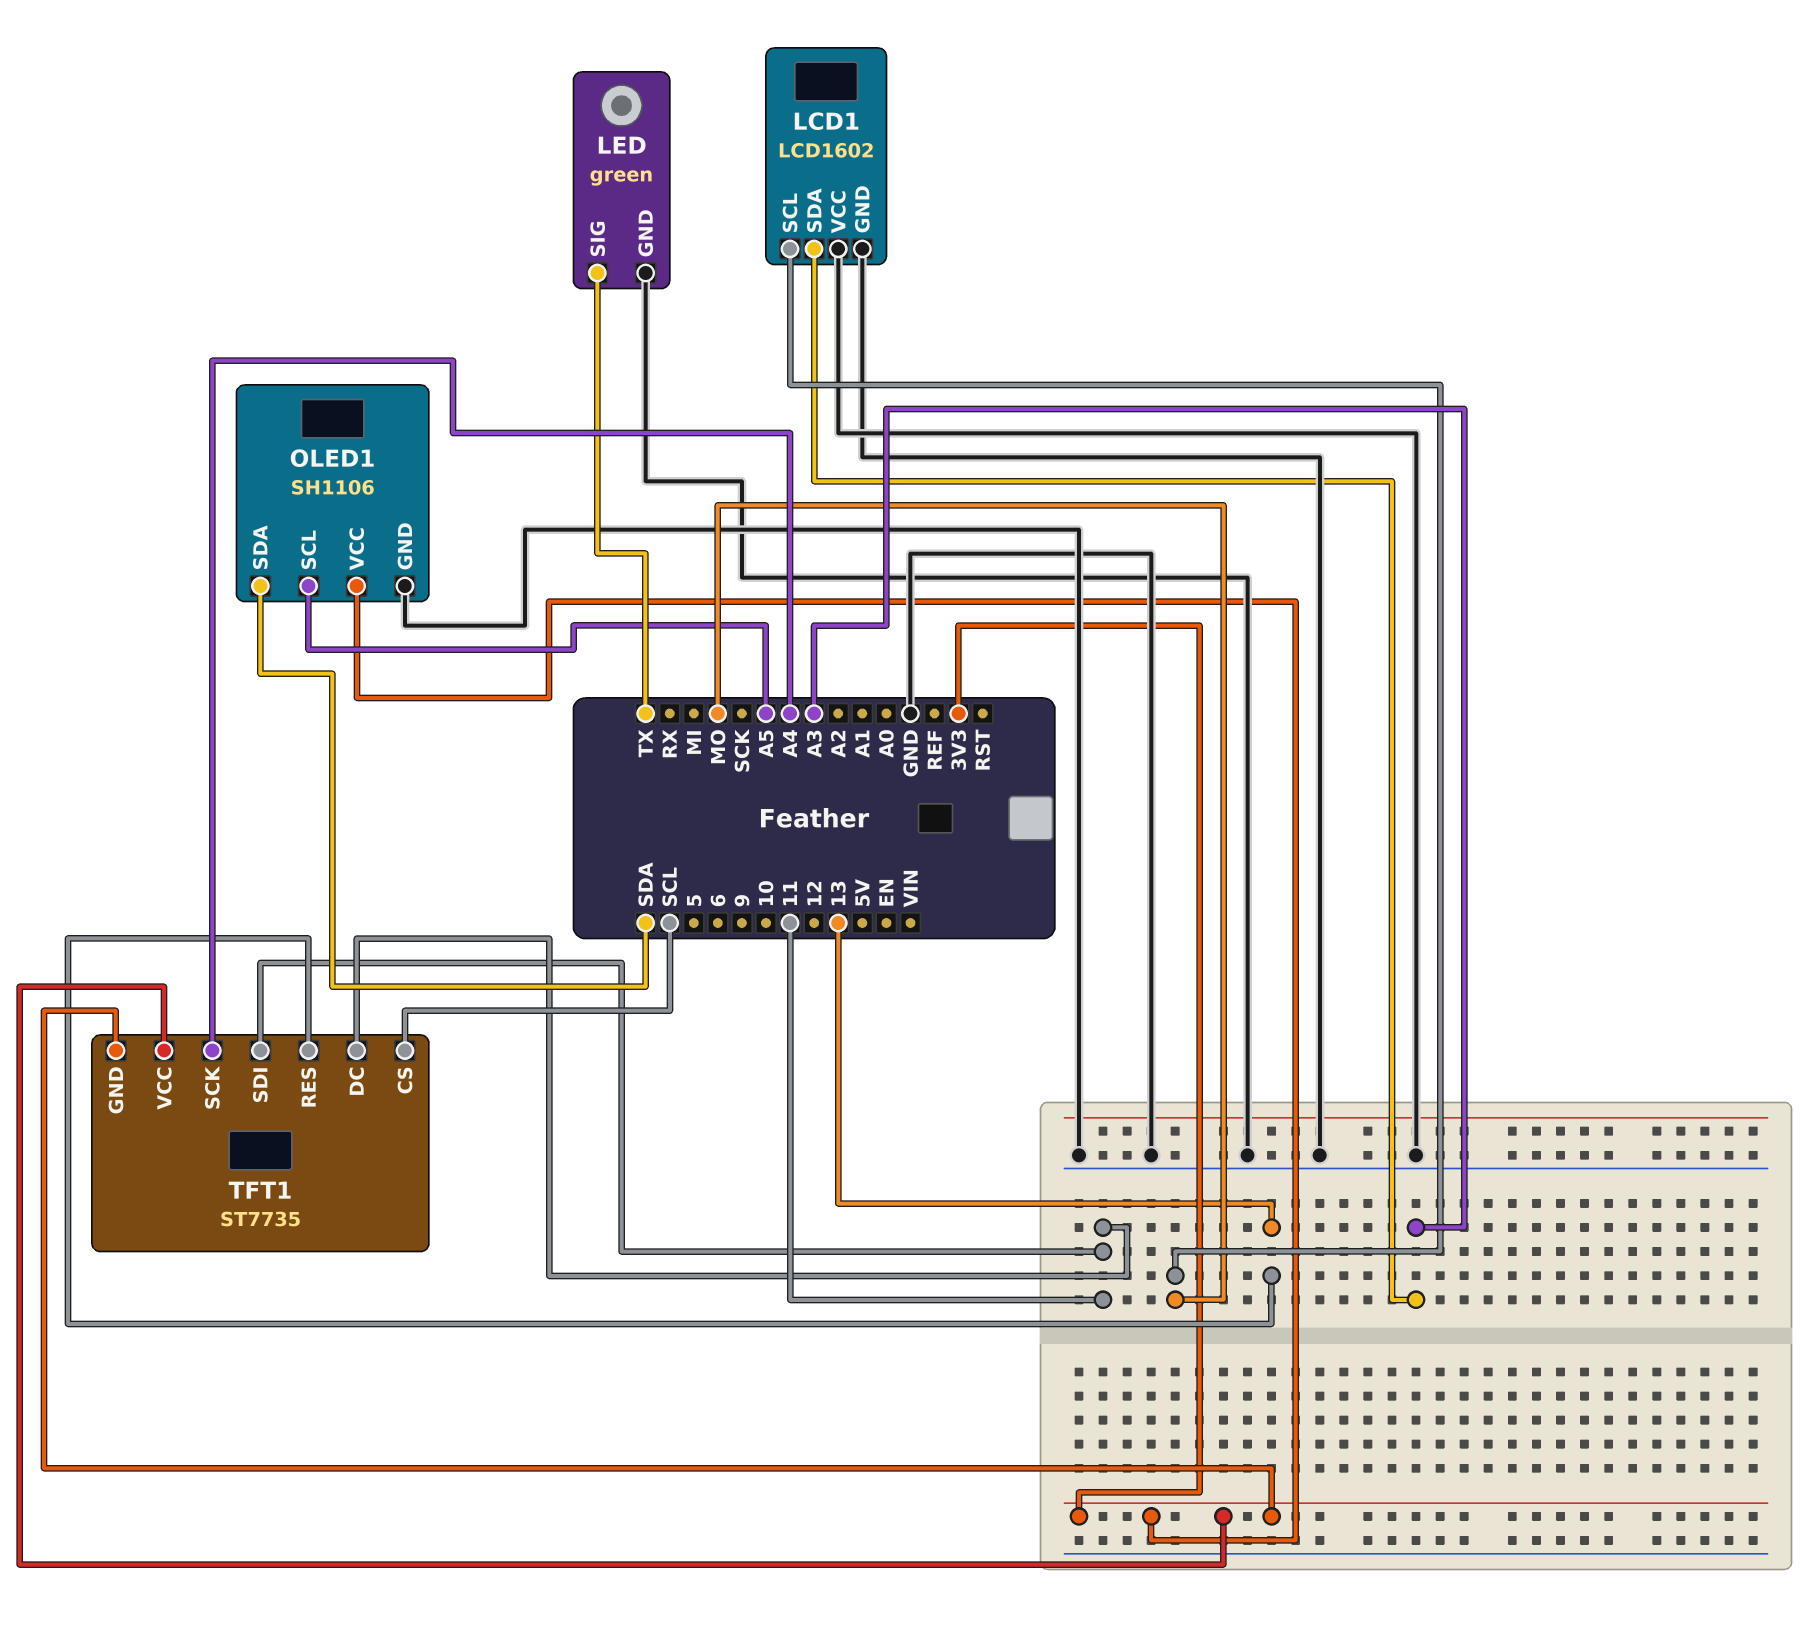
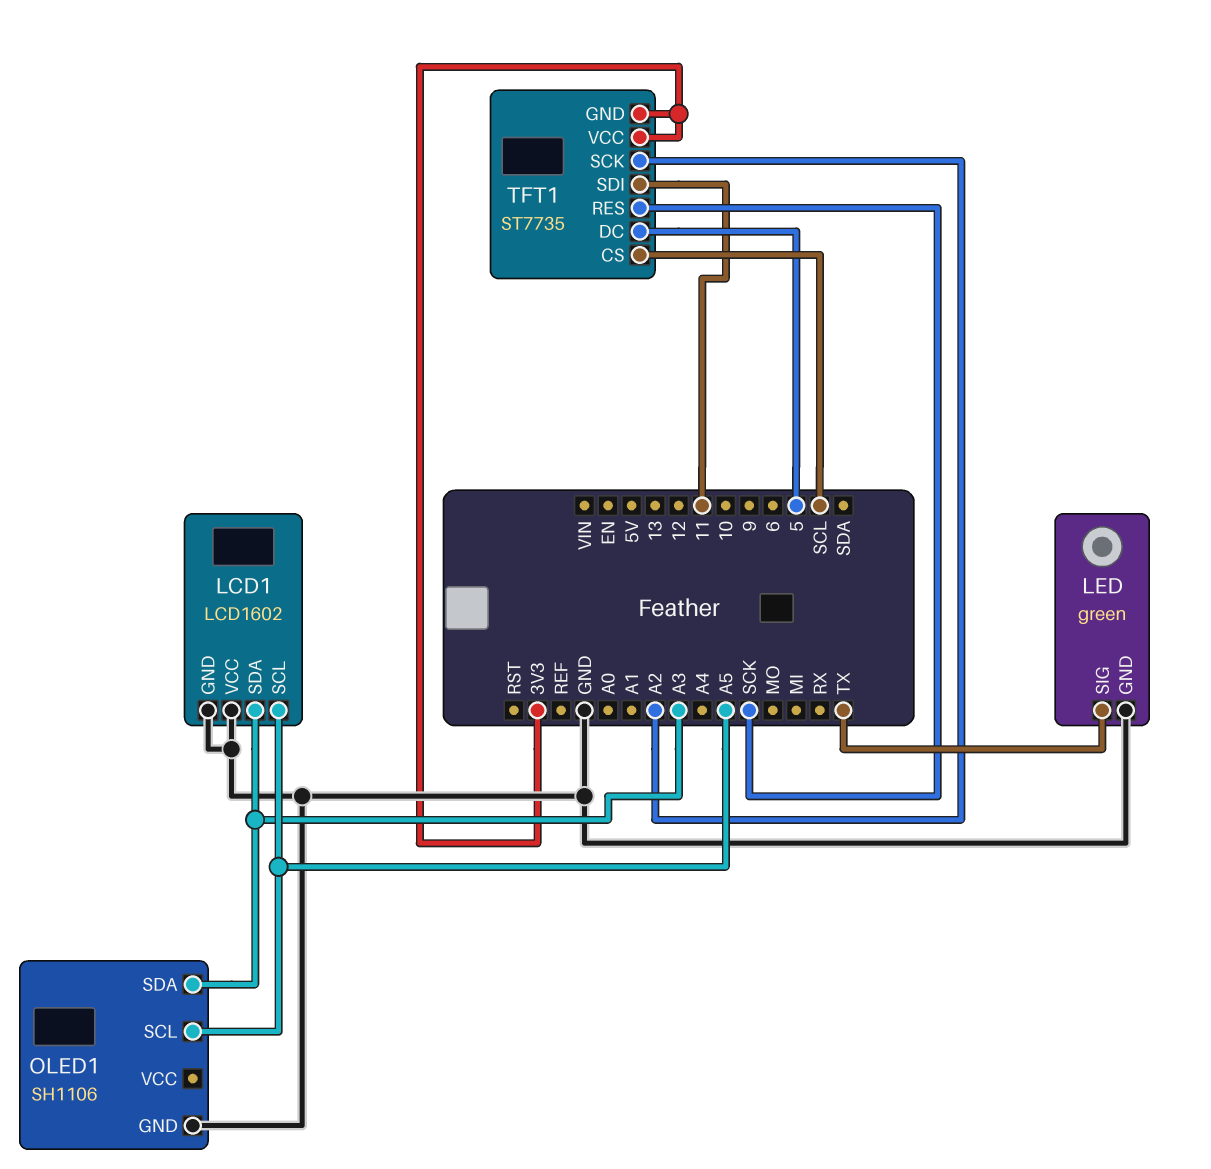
LCD1 pin SCL: MO -> A5
OLED1 pin SDA: SDA -> A3
OLED1 pin VCC: 3V3 -> none
TFT1 pin DC: 11 -> 5
TFT1 pin RES: 13 -> SCK
TFT1 pin SCK: A4 -> A2

